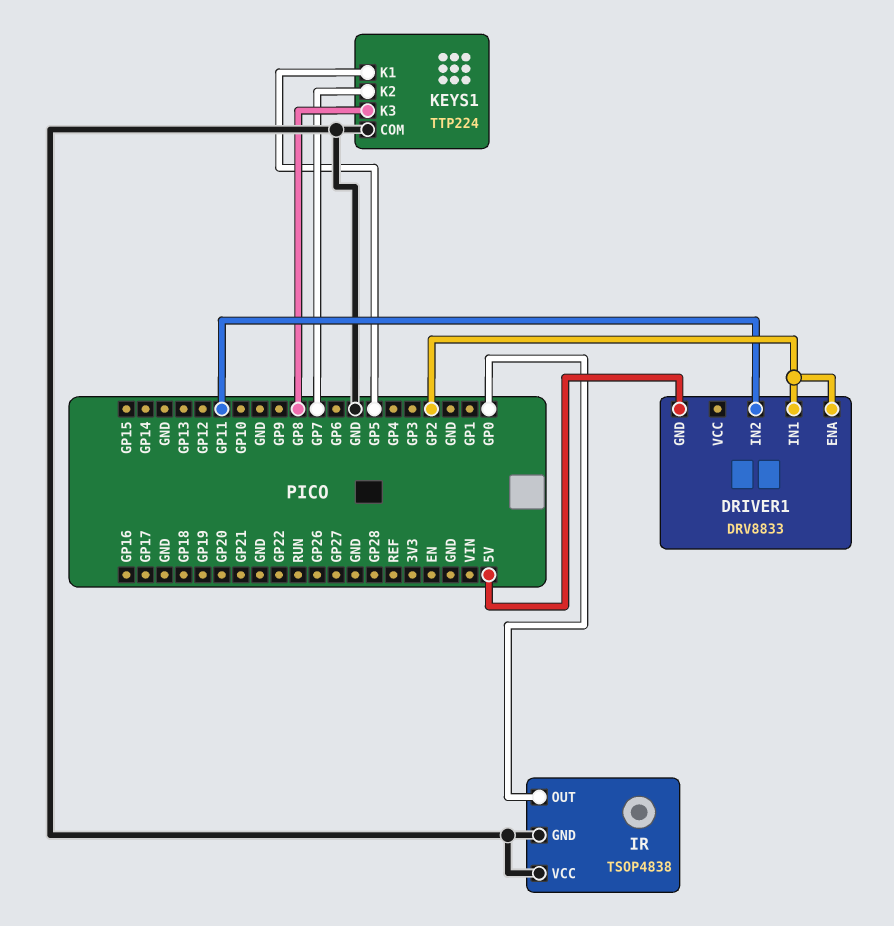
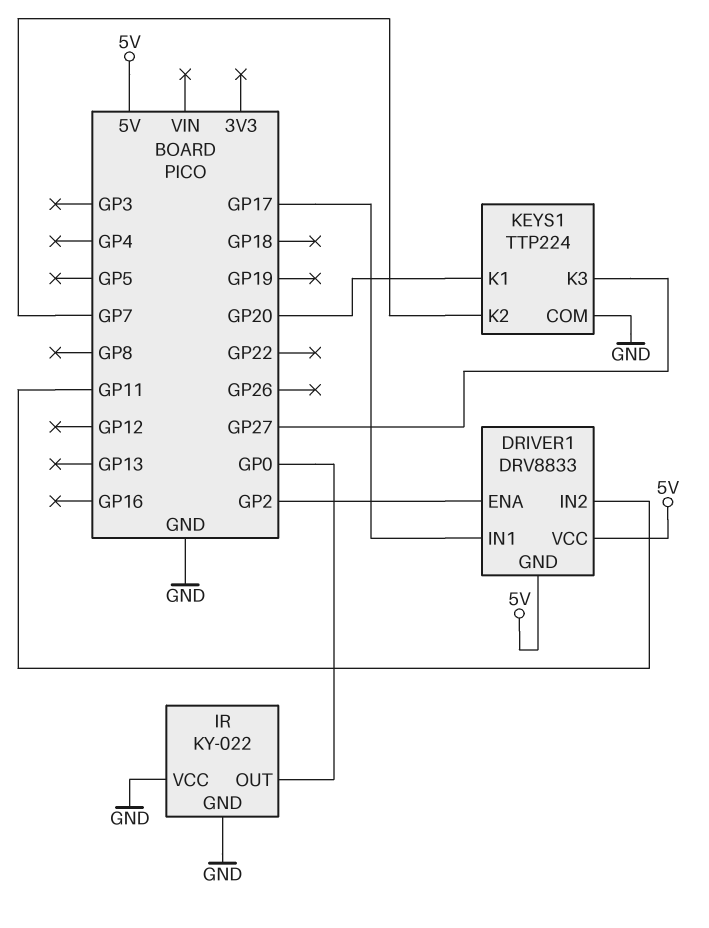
DRIVER1 pin IN1: GP2 -> GP17
DRIVER1 pin VCC: none -> 5V
IR: TSOP4838 -> KY-022
KEYS1 pin K1: GP5 -> GP20
KEYS1 pin K3: GP8 -> GP27

